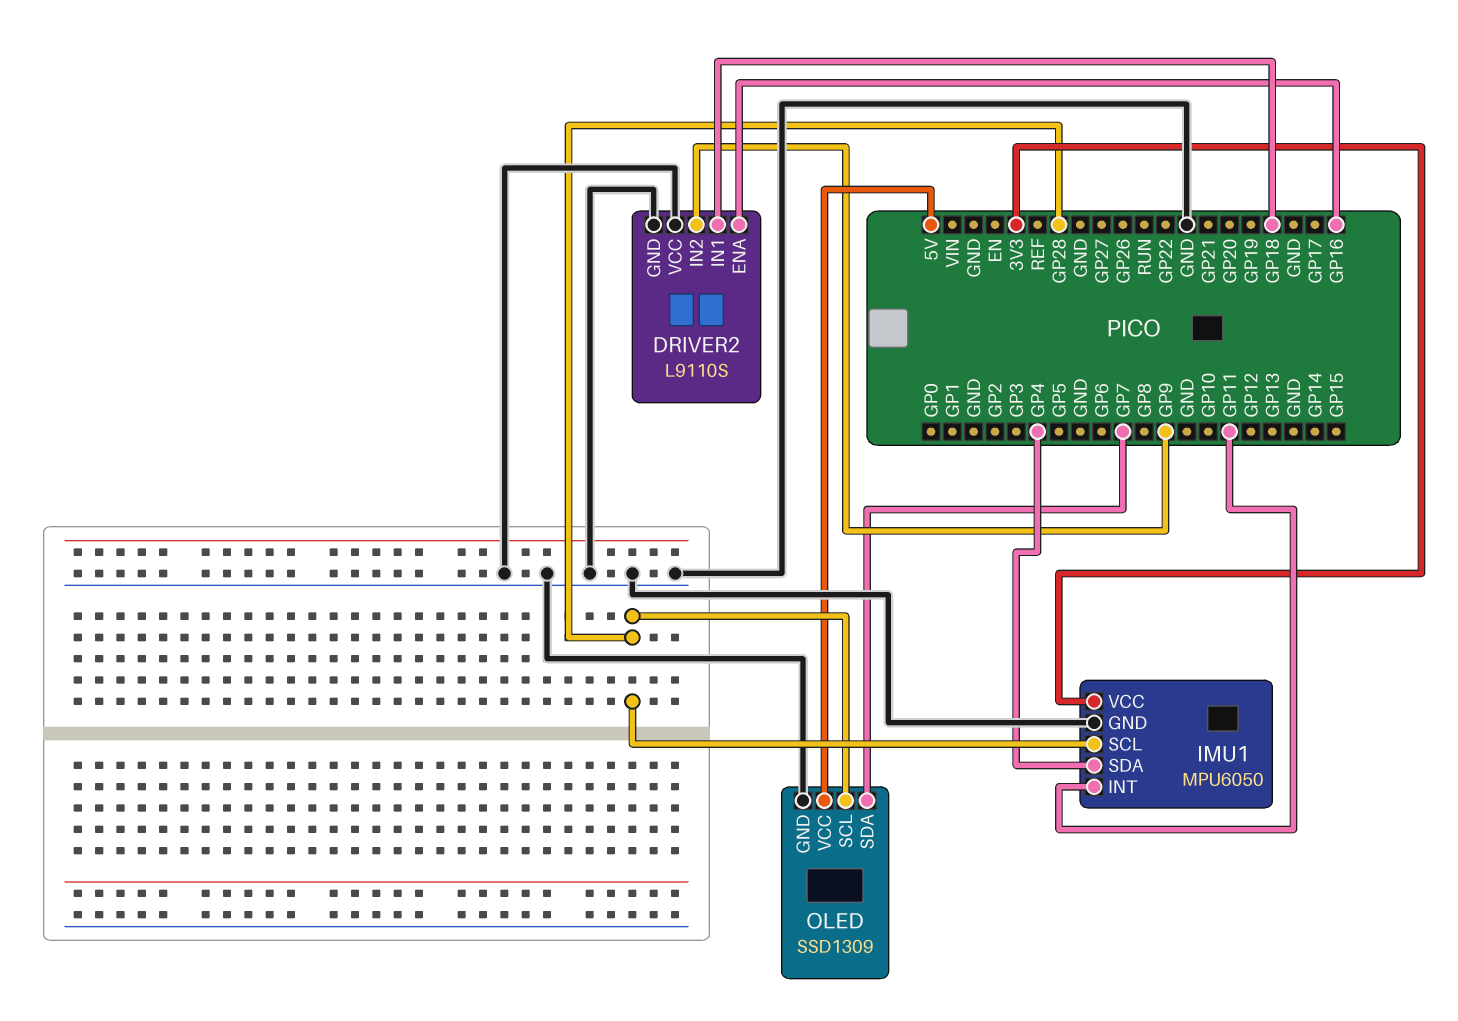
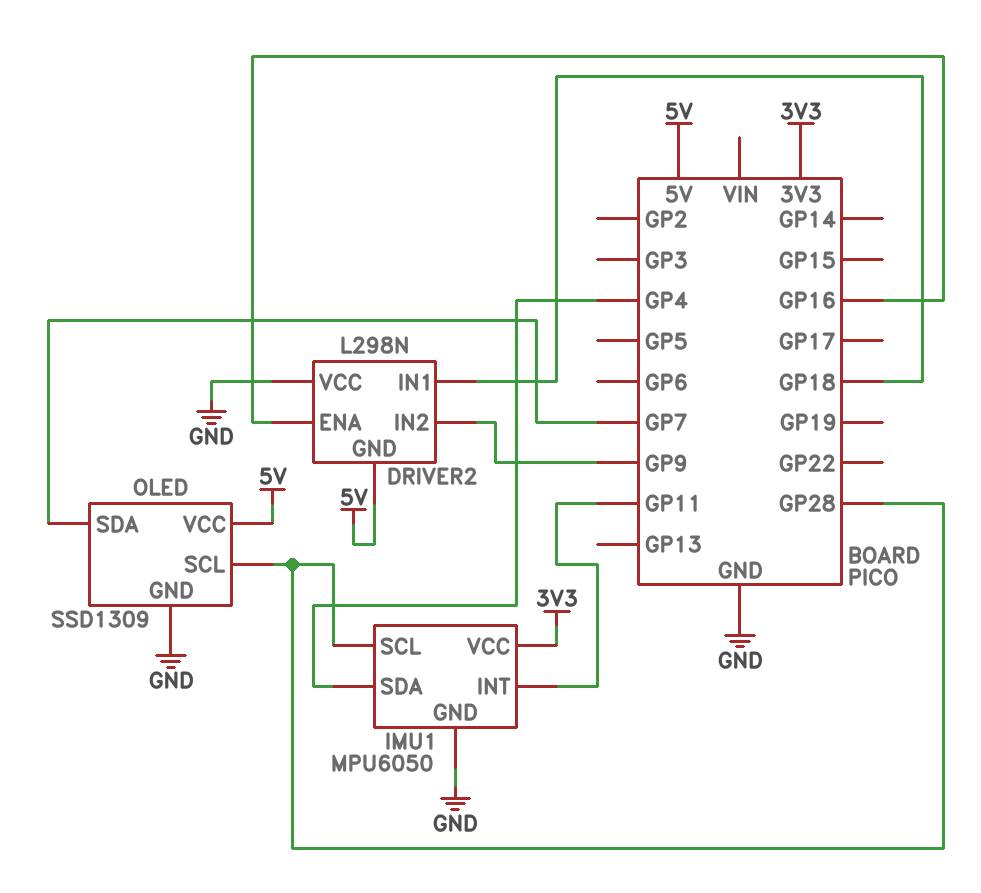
DRIVER2: L9110S -> L298N
DRIVER2 pin GND: GND -> 5V

